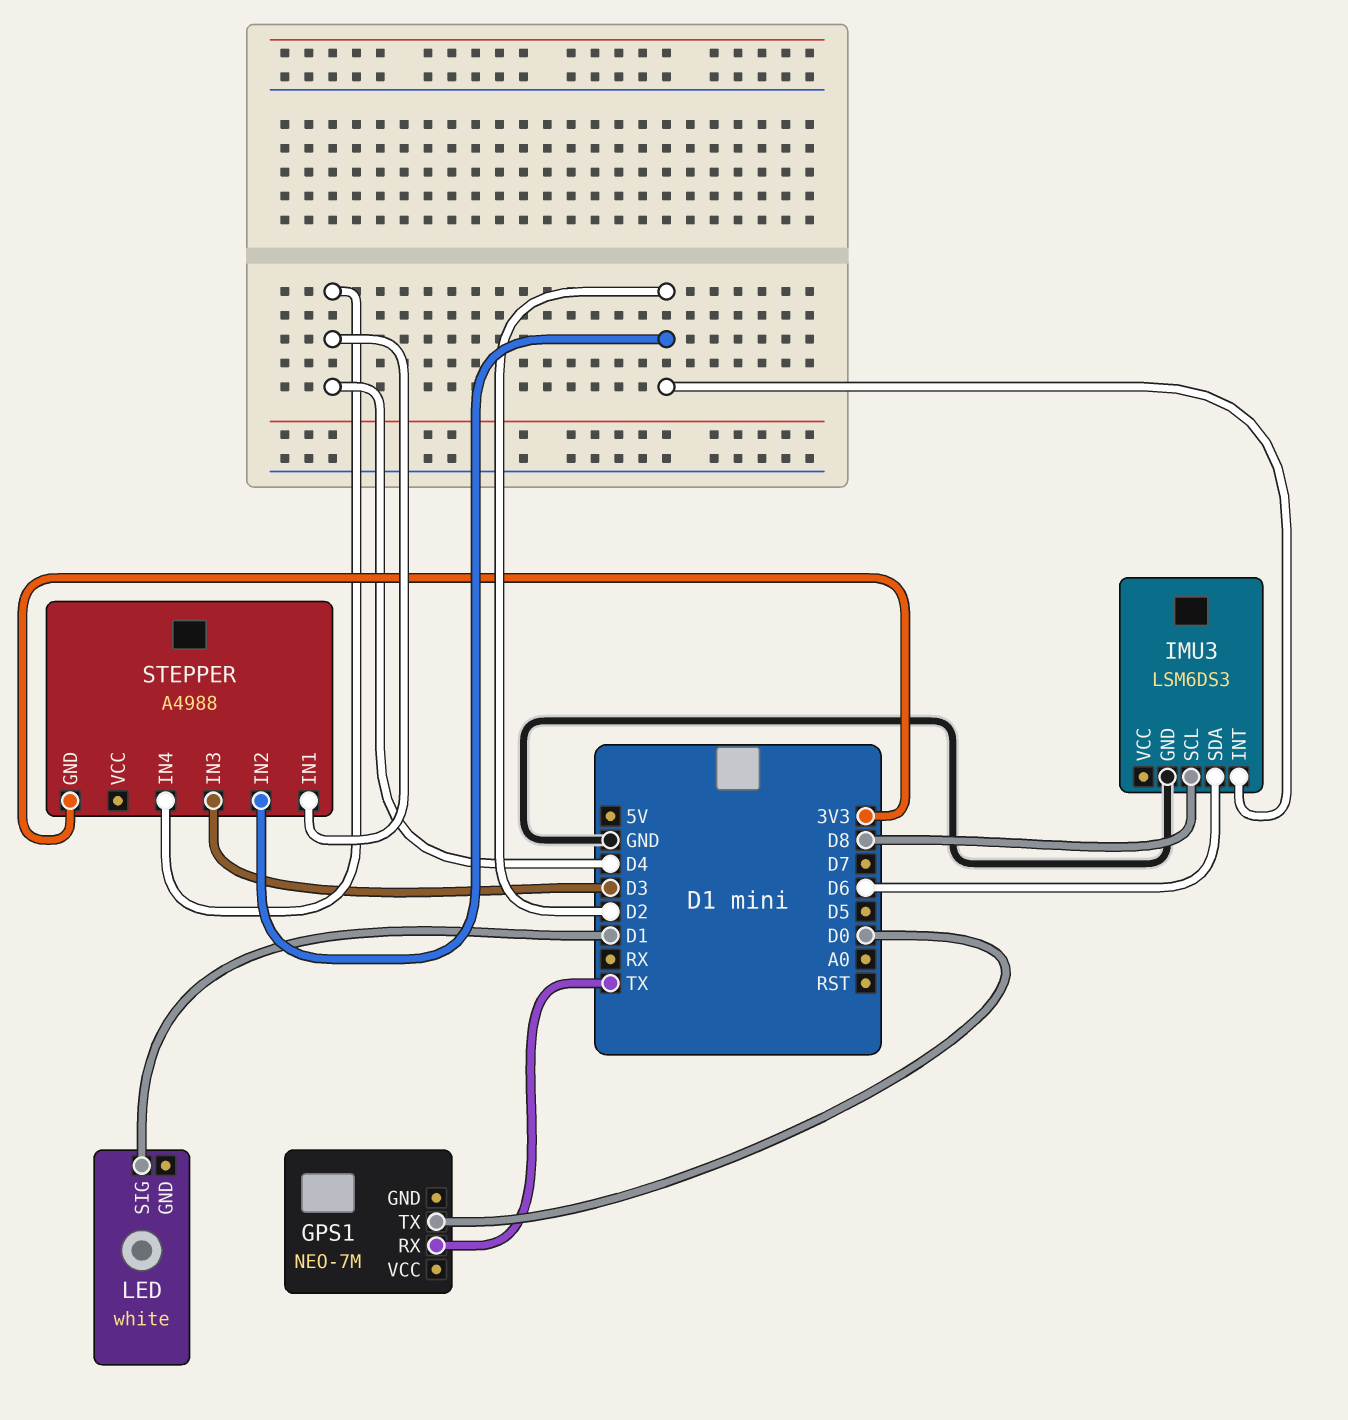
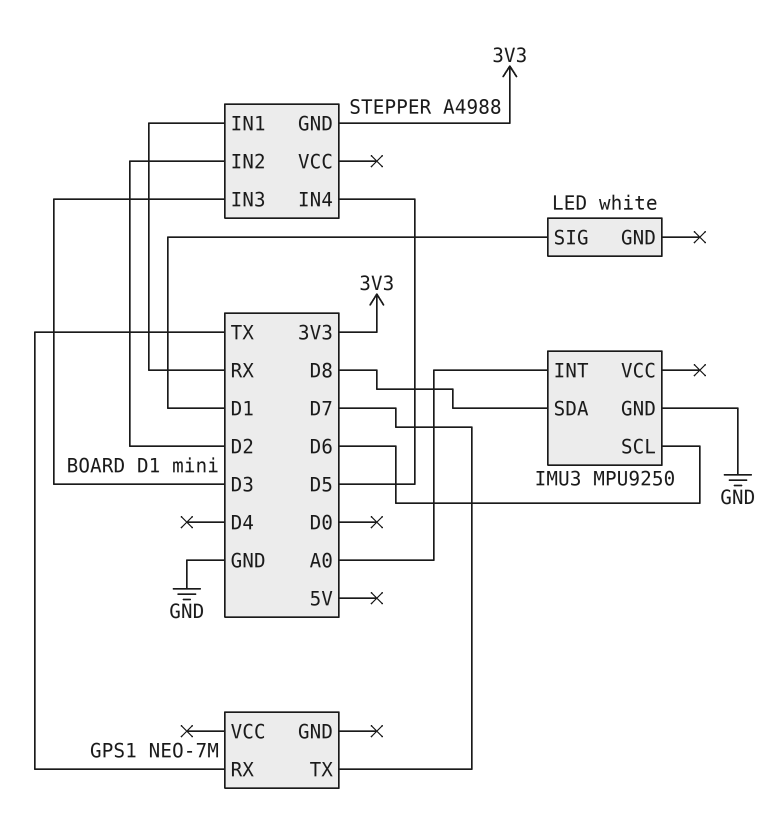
GPS1 pin TX: D0 -> D7
IMU3: LSM6DS3 -> MPU9250
IMU3 pin INT: D2 -> A0
IMU3 pin SCL: D8 -> D6
IMU3 pin SDA: D6 -> D8
STEPPER pin IN1: D4 -> RX
STEPPER pin IN4: D4 -> D5

